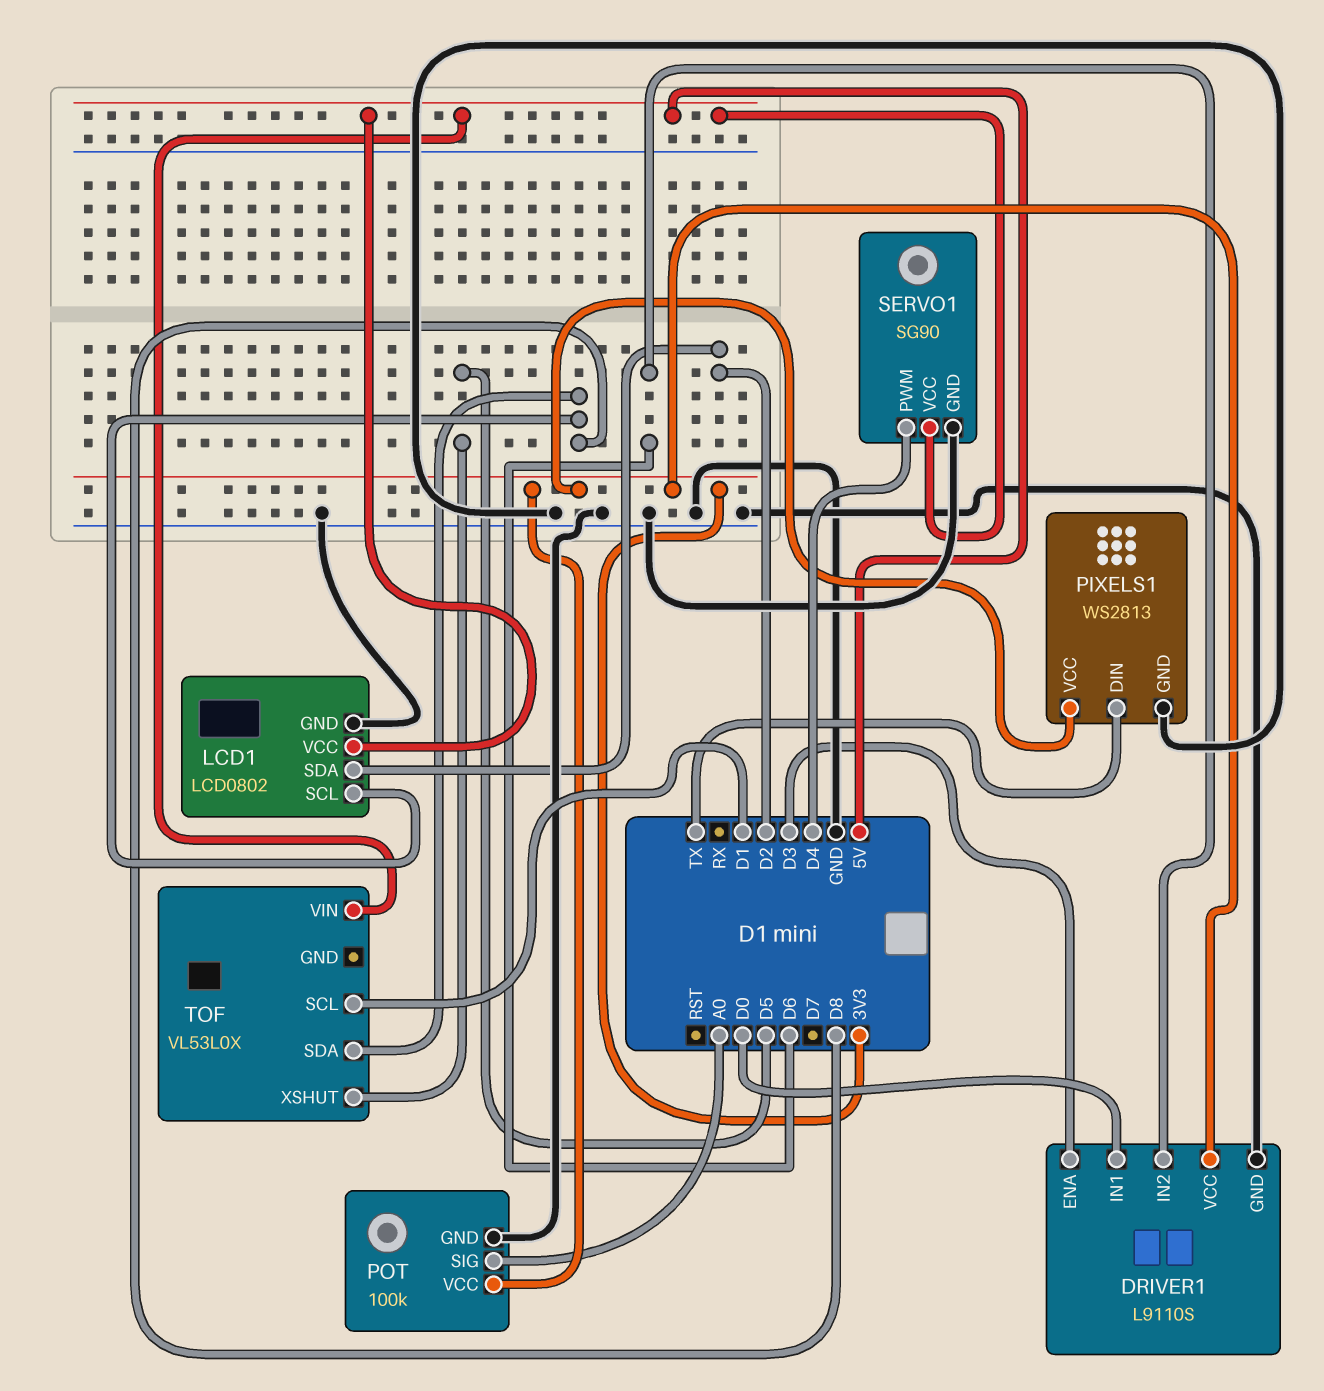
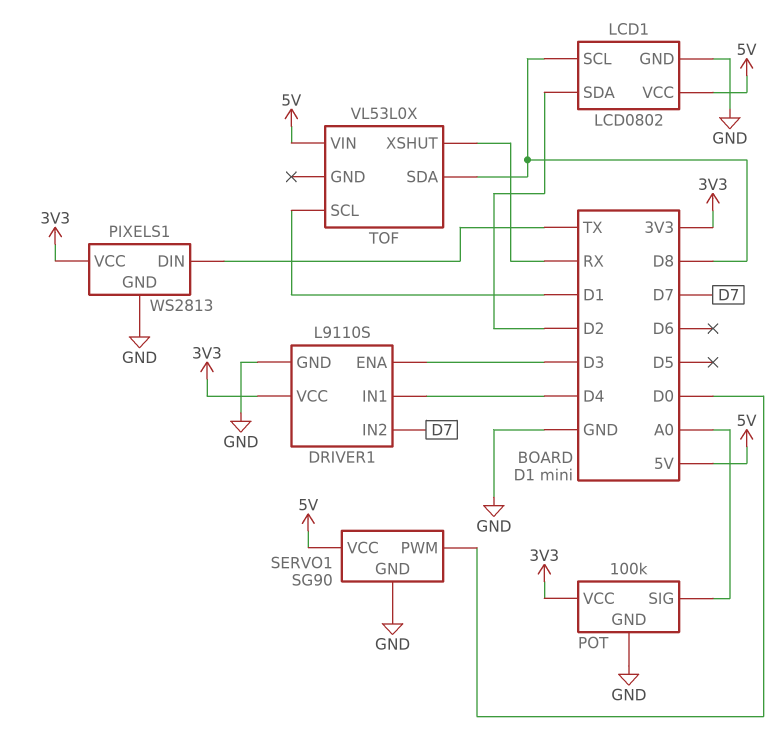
DRIVER1 pin IN1: D0 -> D4
DRIVER1 pin IN2: D6 -> D7
SERVO1 pin PWM: D4 -> D0
TOF pin XSHUT: D5 -> RX

